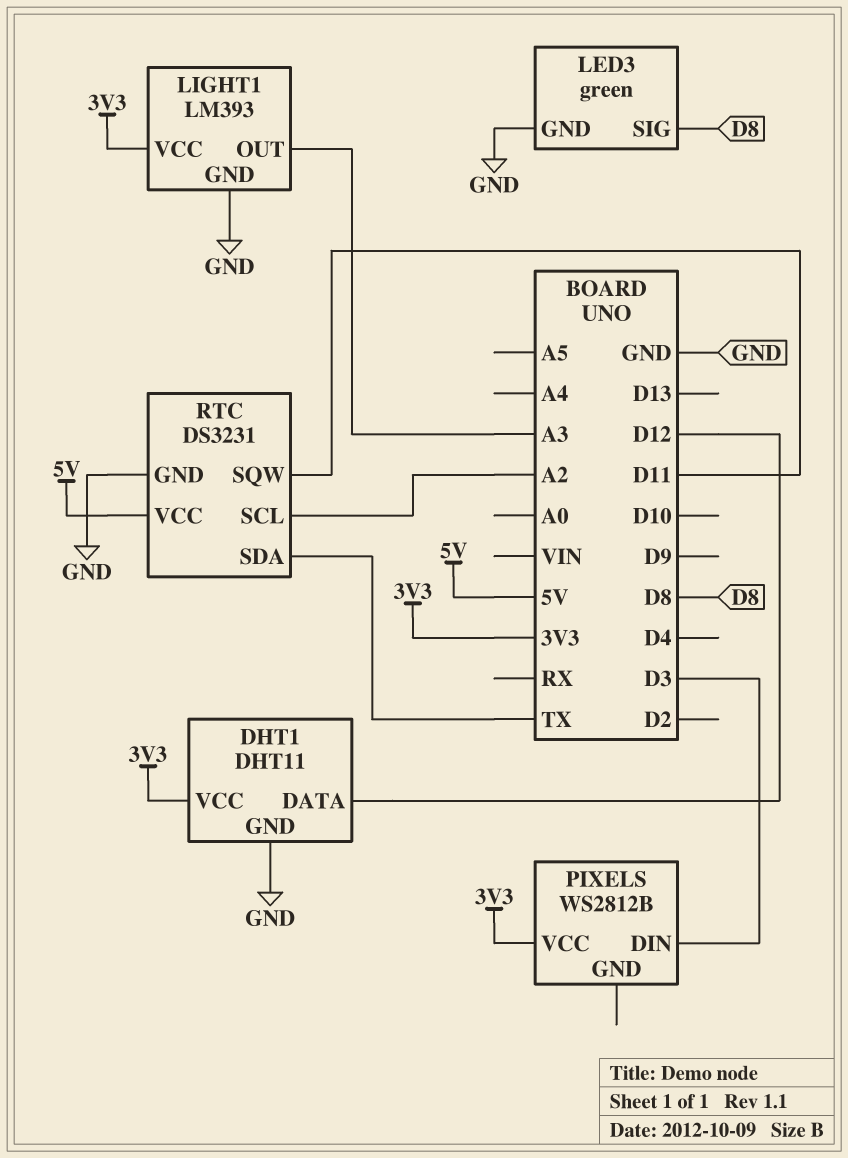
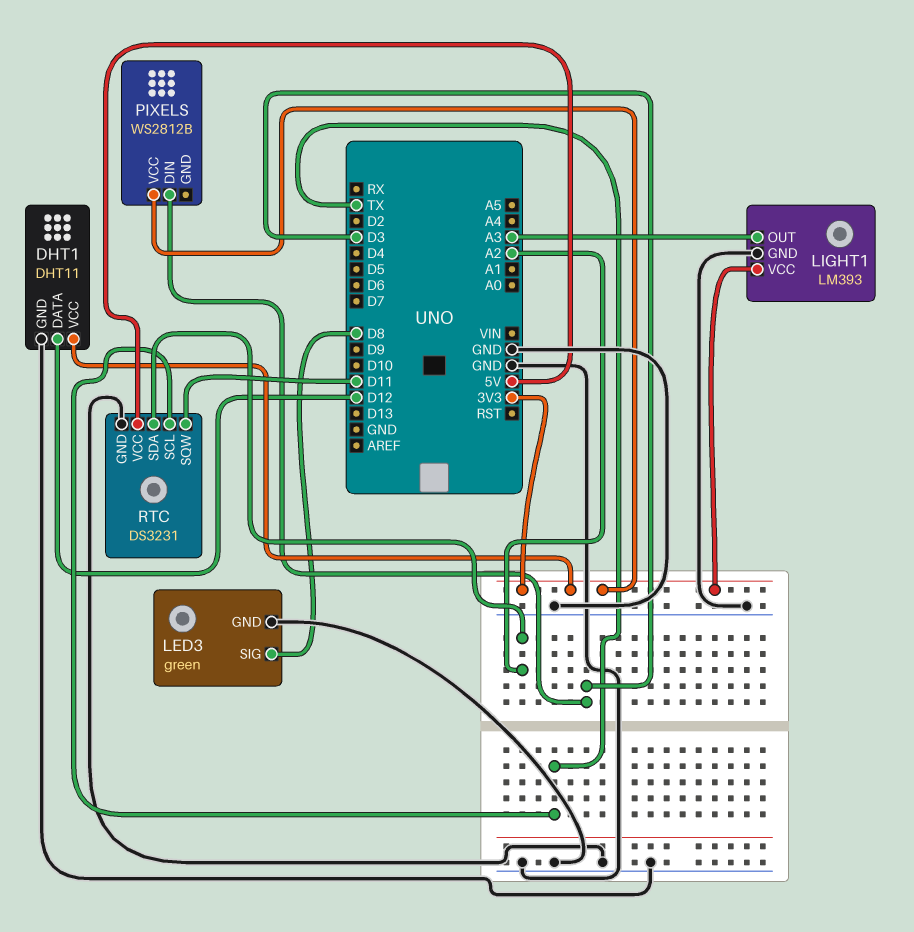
RTC pin SCL: A2 -> TX
RTC pin SDA: TX -> A2

